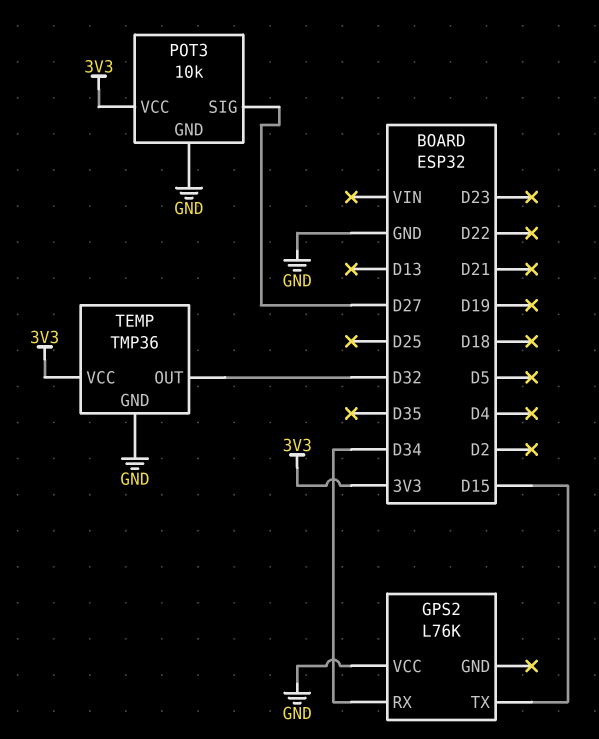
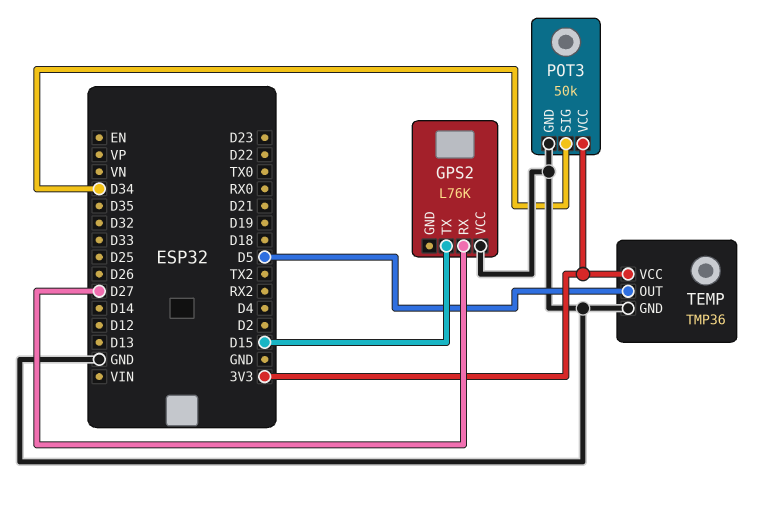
GPS2 pin RX: D34 -> D27
POT3: 10k -> 50k
POT3 pin SIG: D27 -> D34
TEMP pin OUT: D32 -> D5

